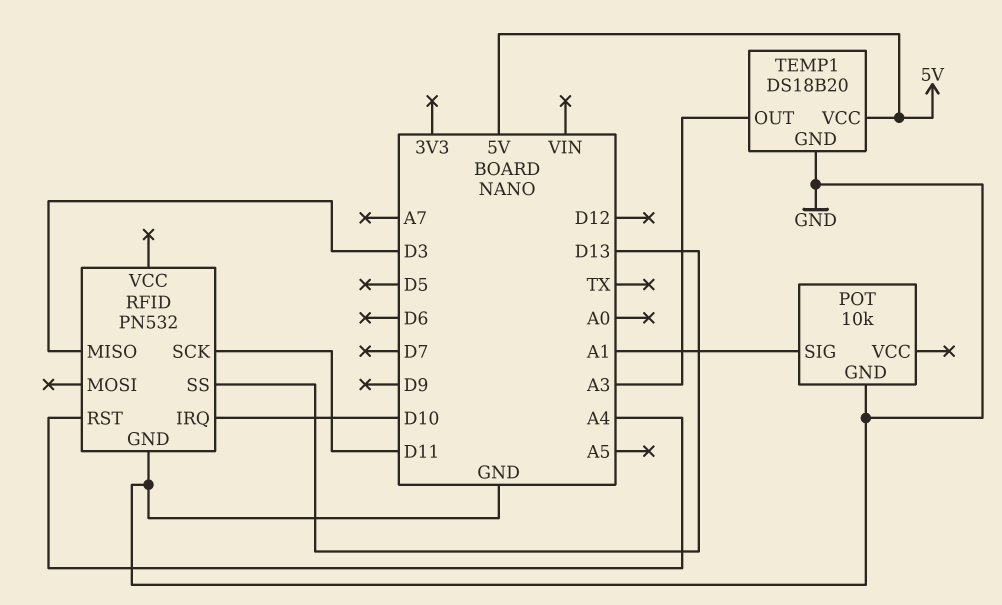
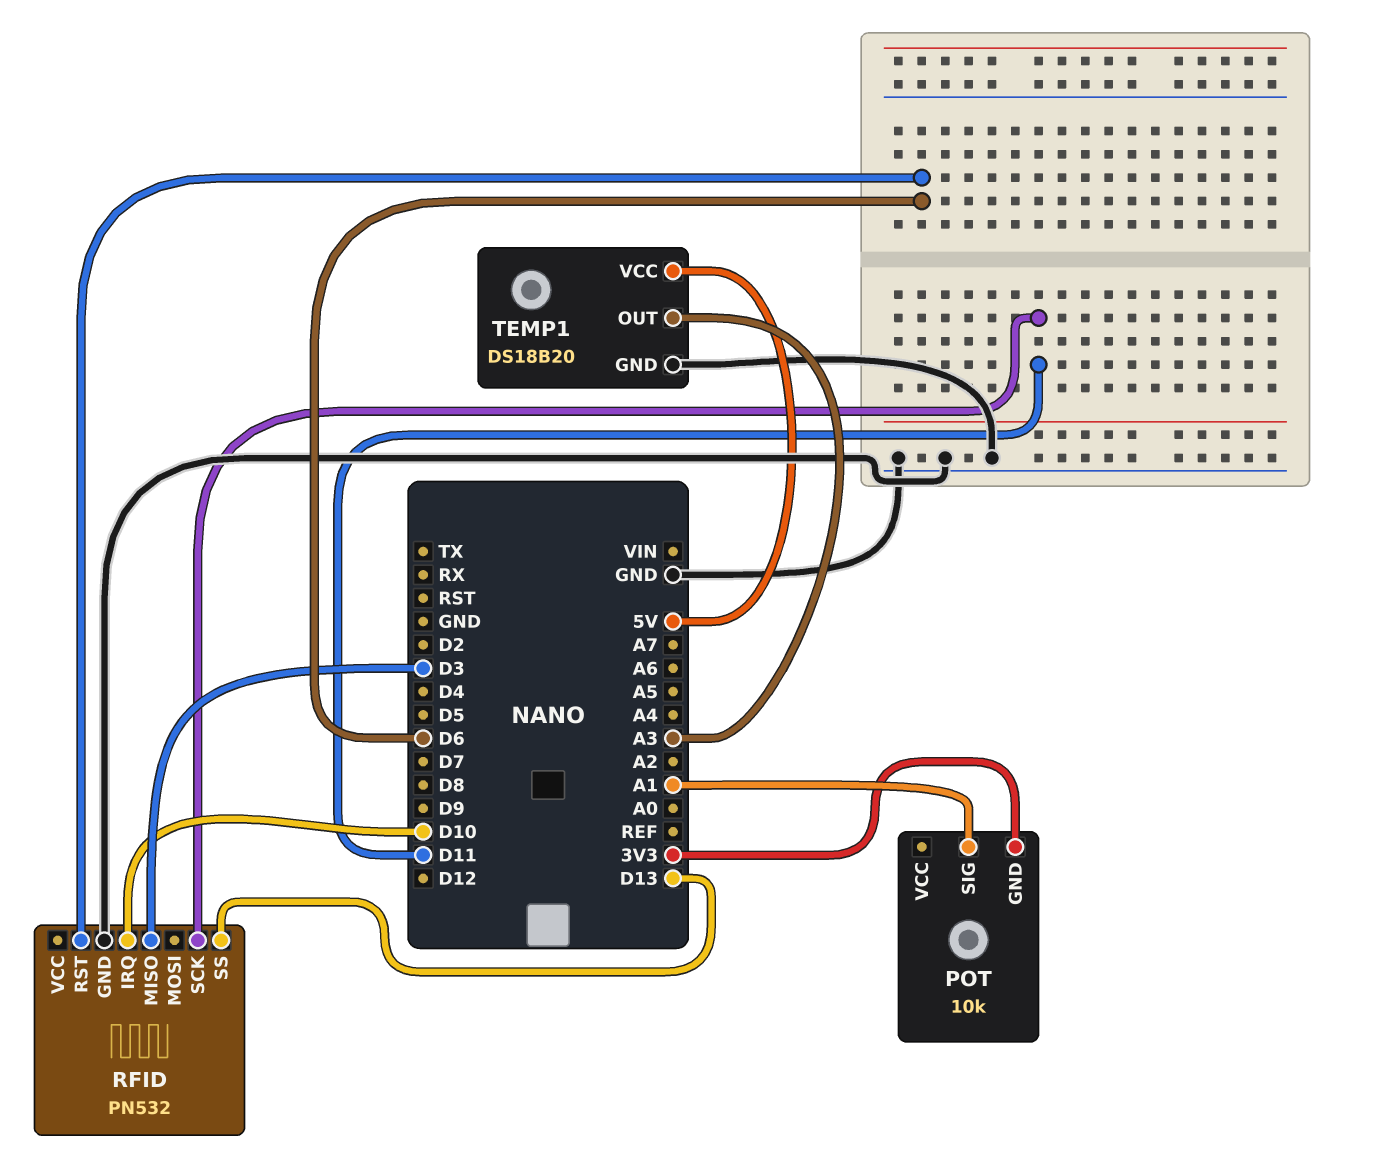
POT pin GND: GND -> 3V3
RFID pin RST: A4 -> D6

